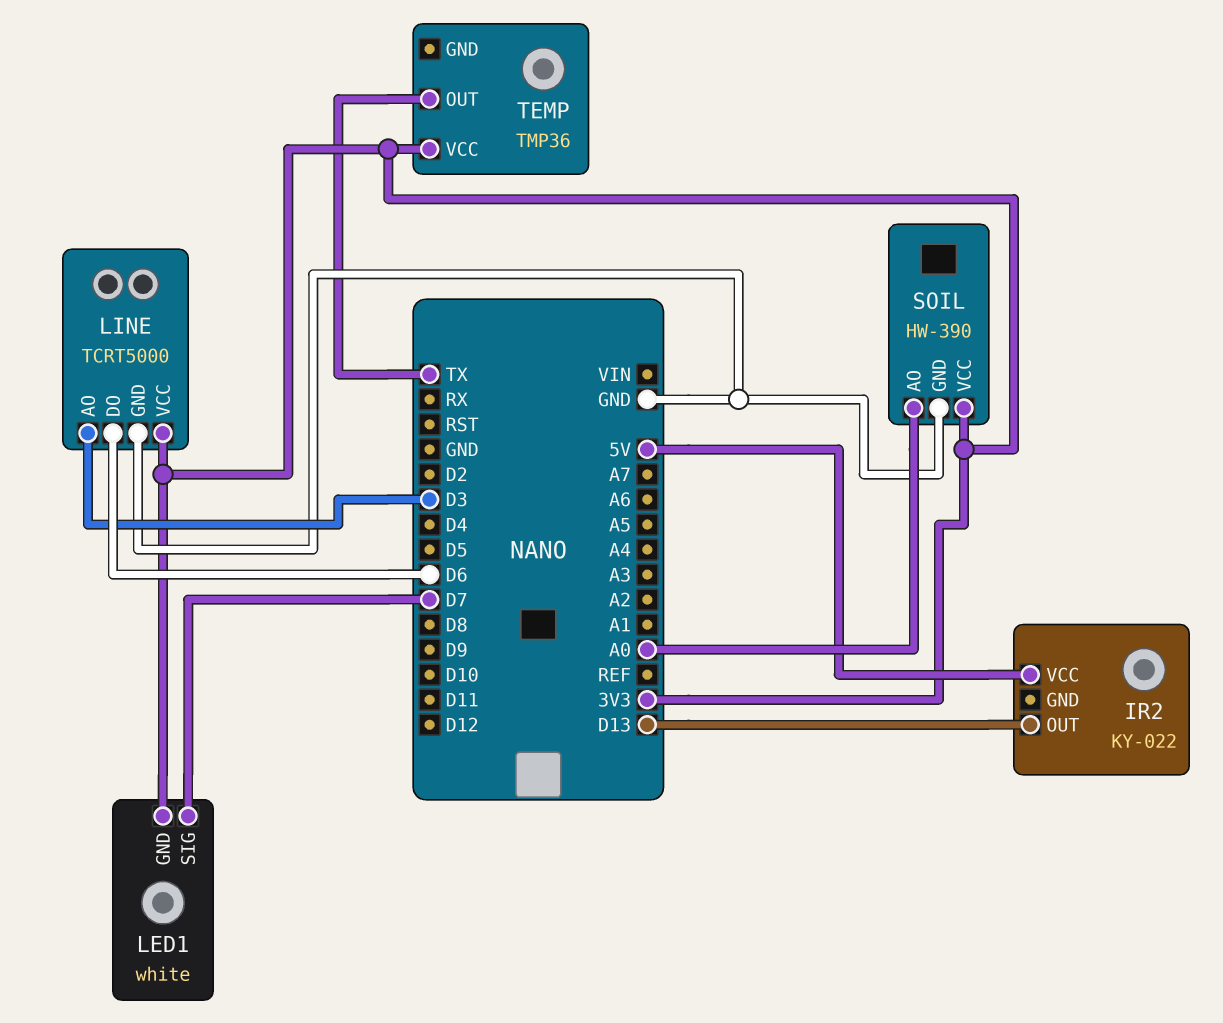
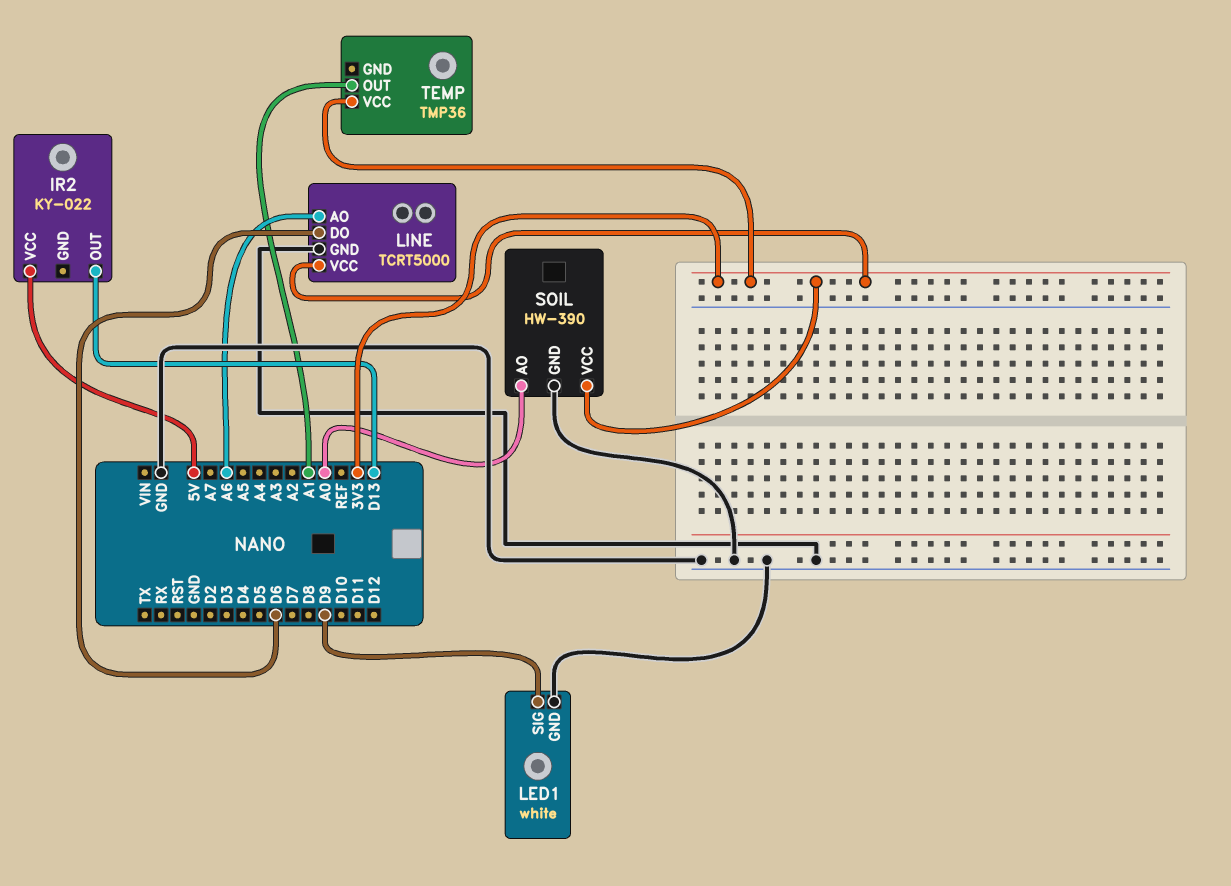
LED1 pin GND: 3V3 -> GND
LED1 pin SIG: D7 -> D9
LINE pin AO: D3 -> A6
TEMP pin OUT: TX -> A1

